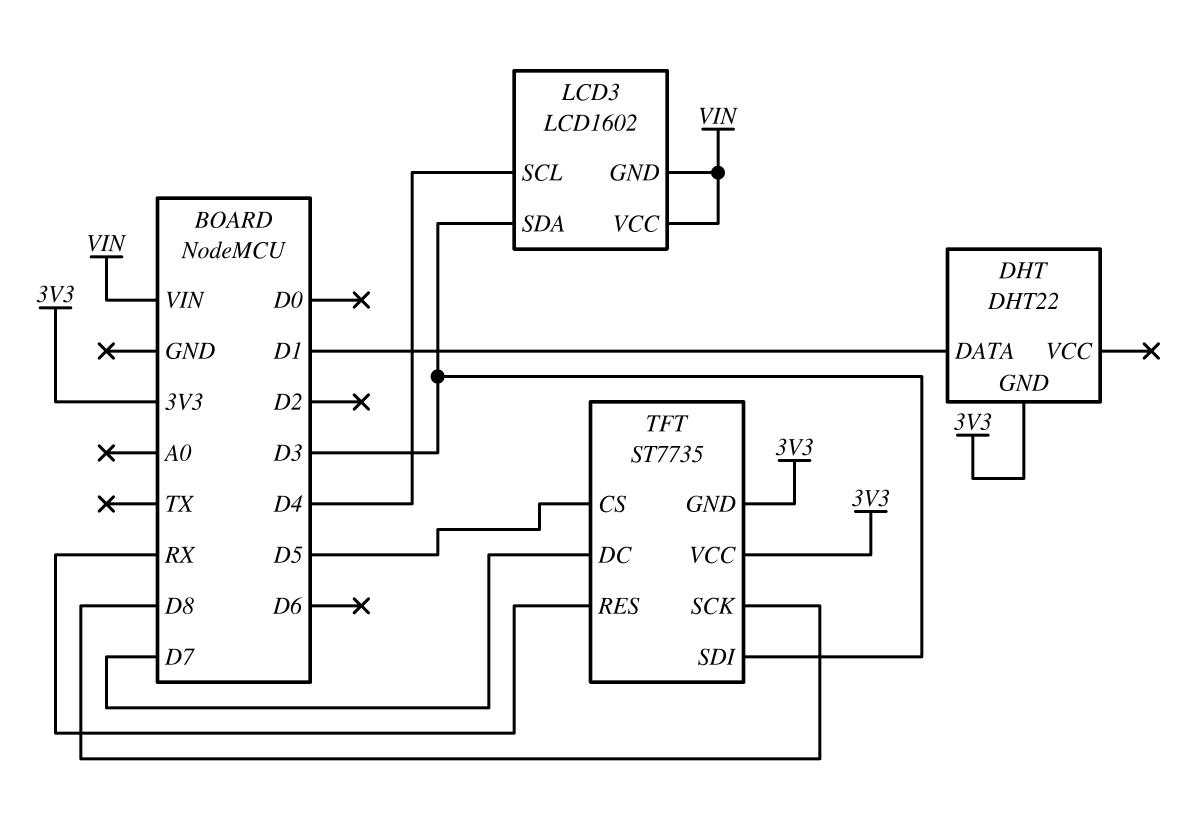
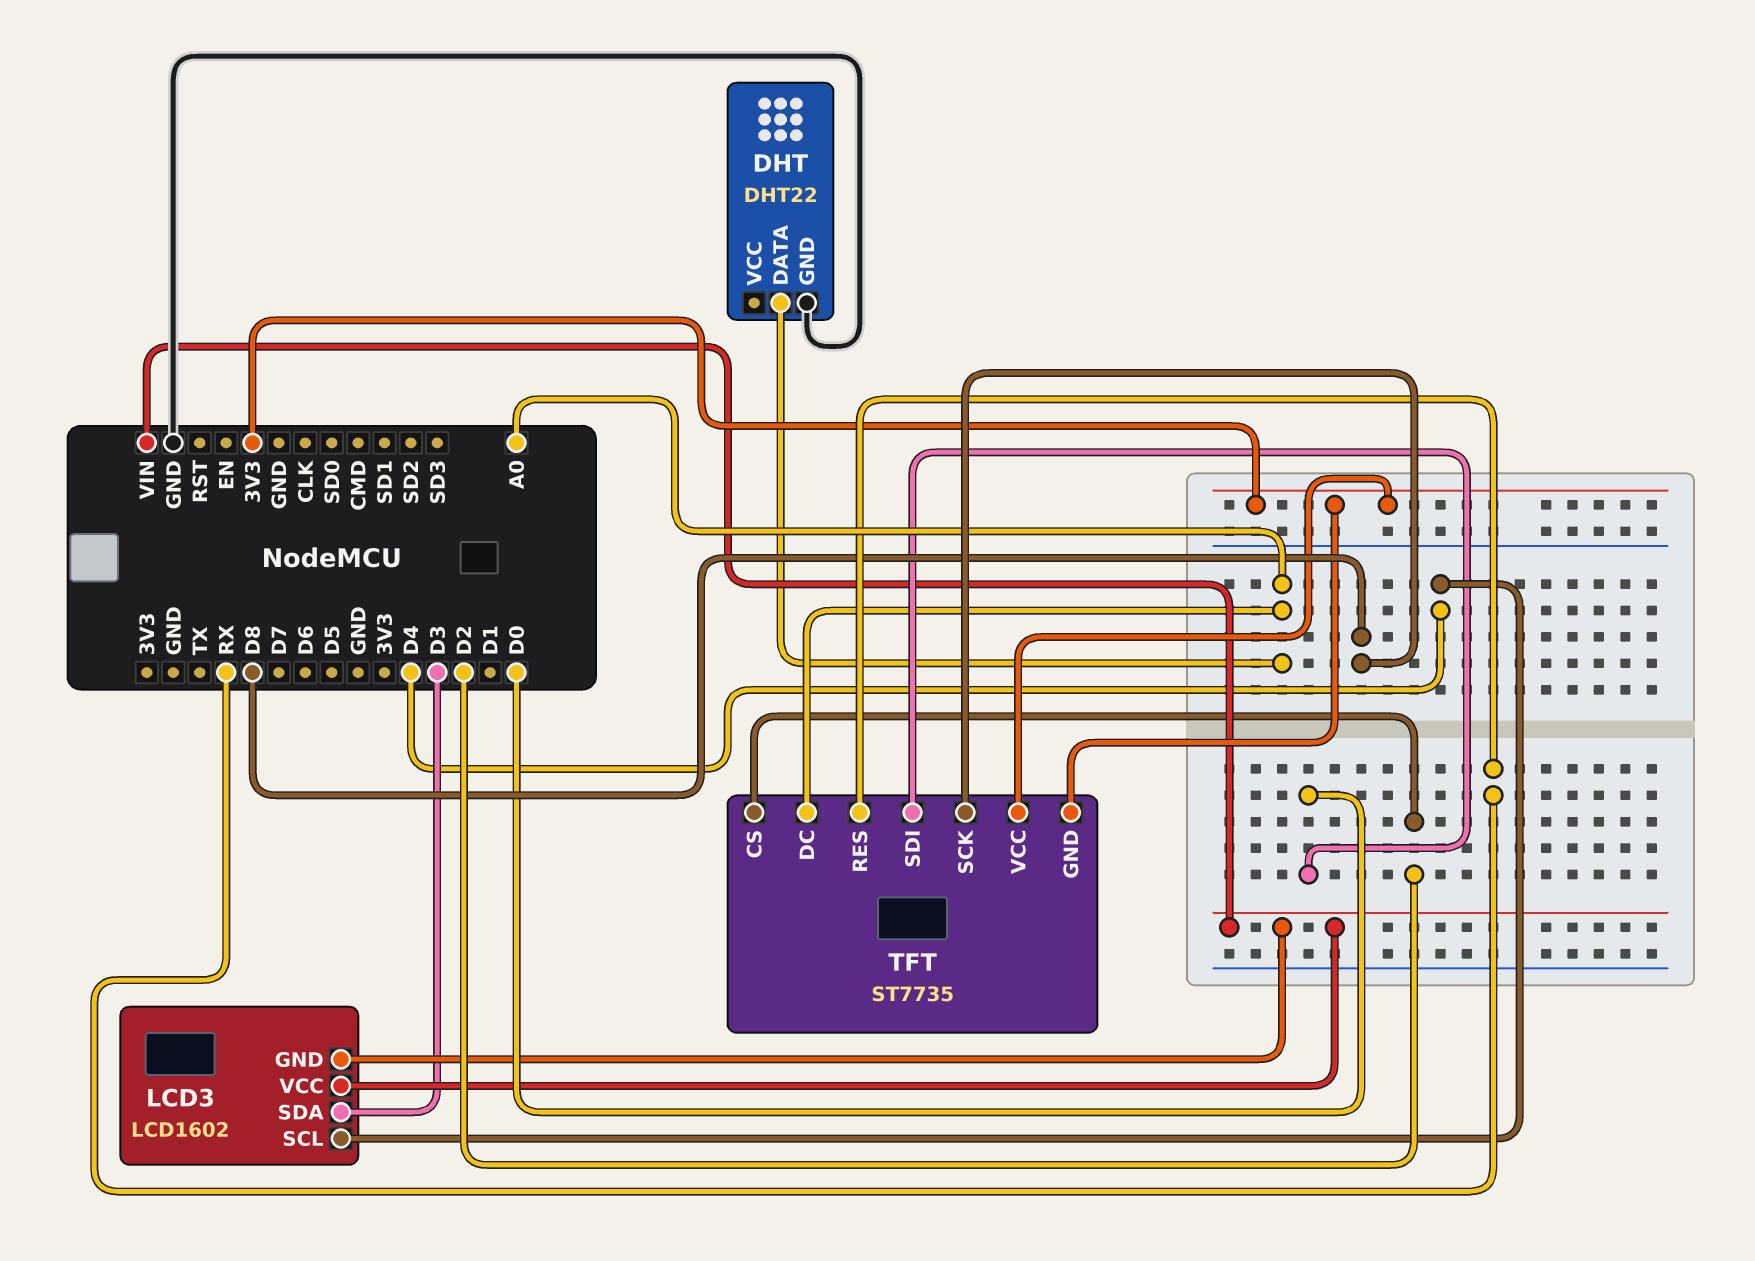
DHT pin DATA: D1 -> A0
DHT pin GND: 3V3 -> GND
TFT pin CS: D5 -> D2
TFT pin DC: D7 -> A0
TFT pin SDI: D3 -> D0

